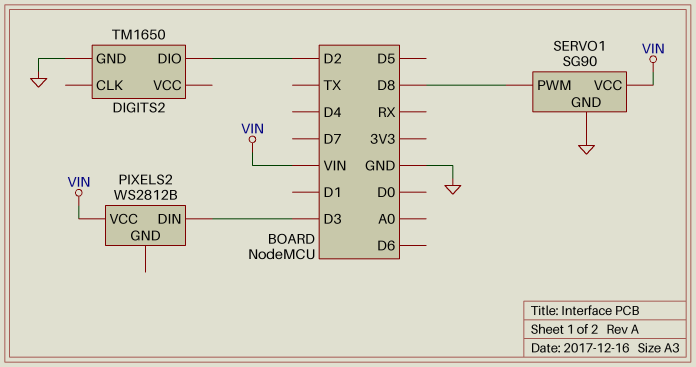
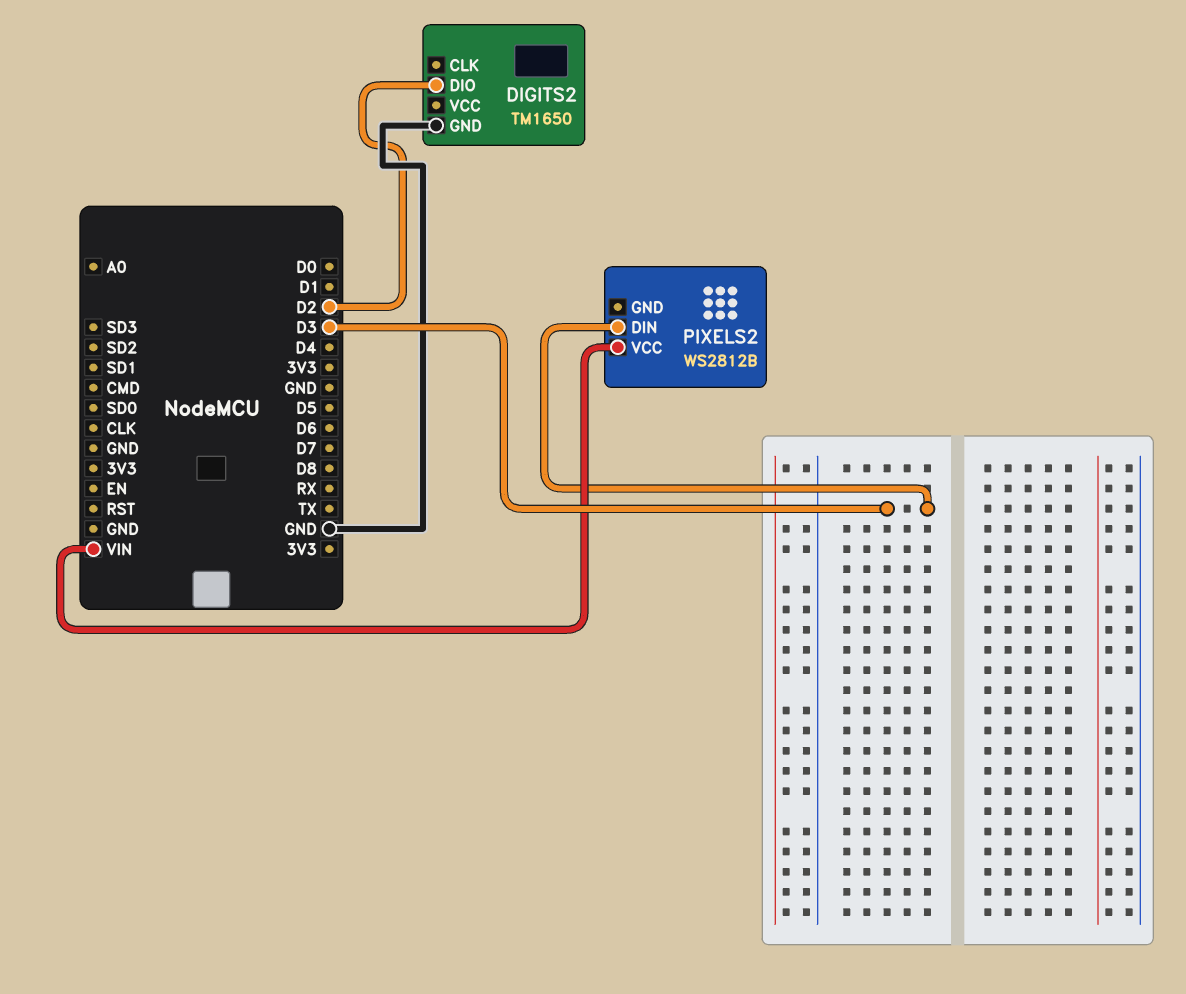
SERVO1: SG90 -> none
SERVO1 pin GND: GND -> none
SERVO1 pin PWM: D8 -> none
SERVO1 pin VCC: VIN -> none

